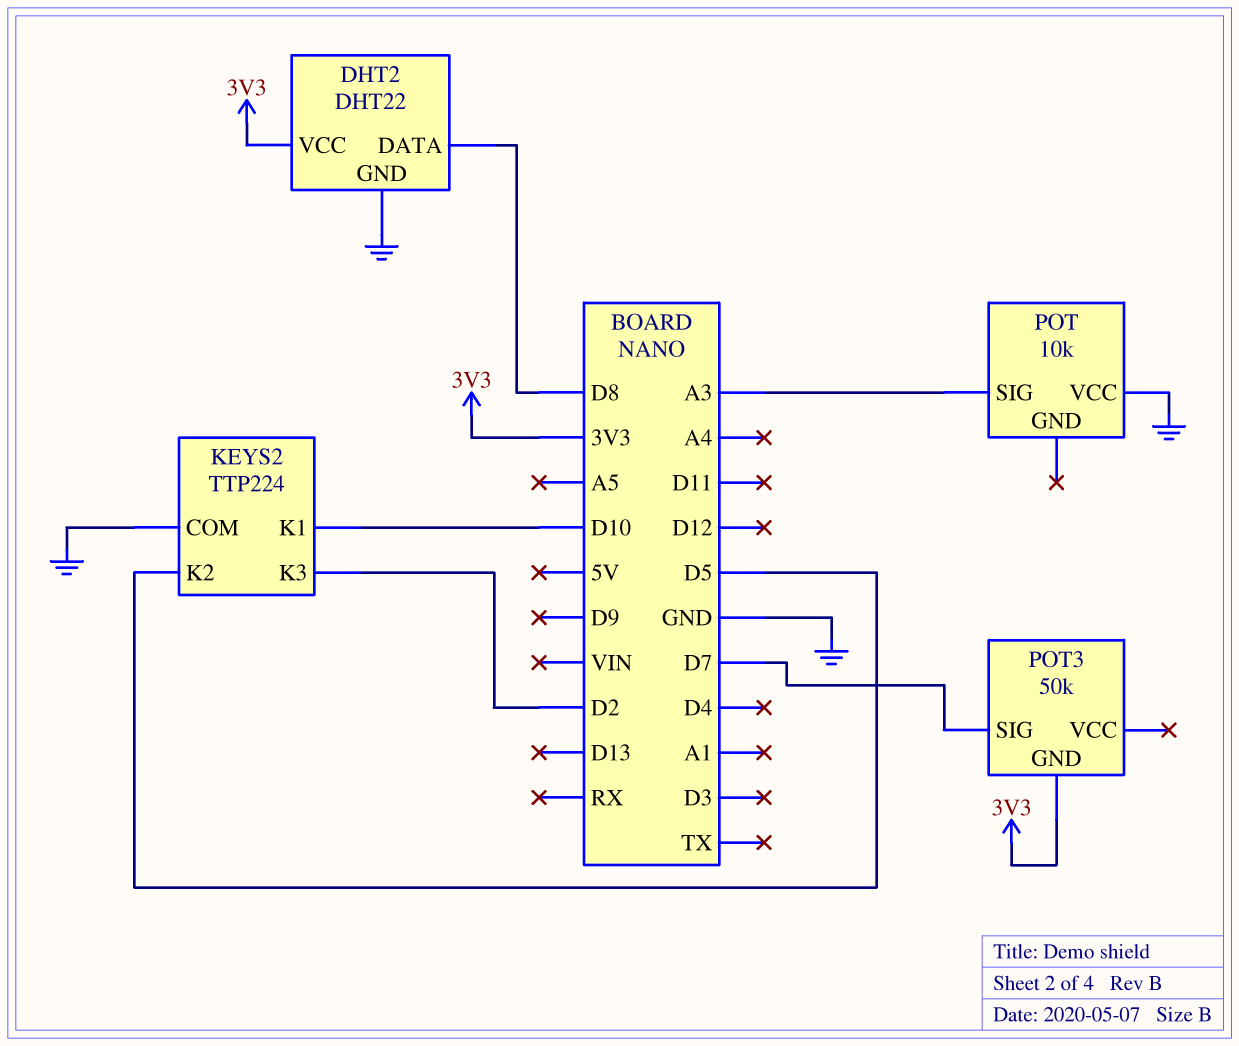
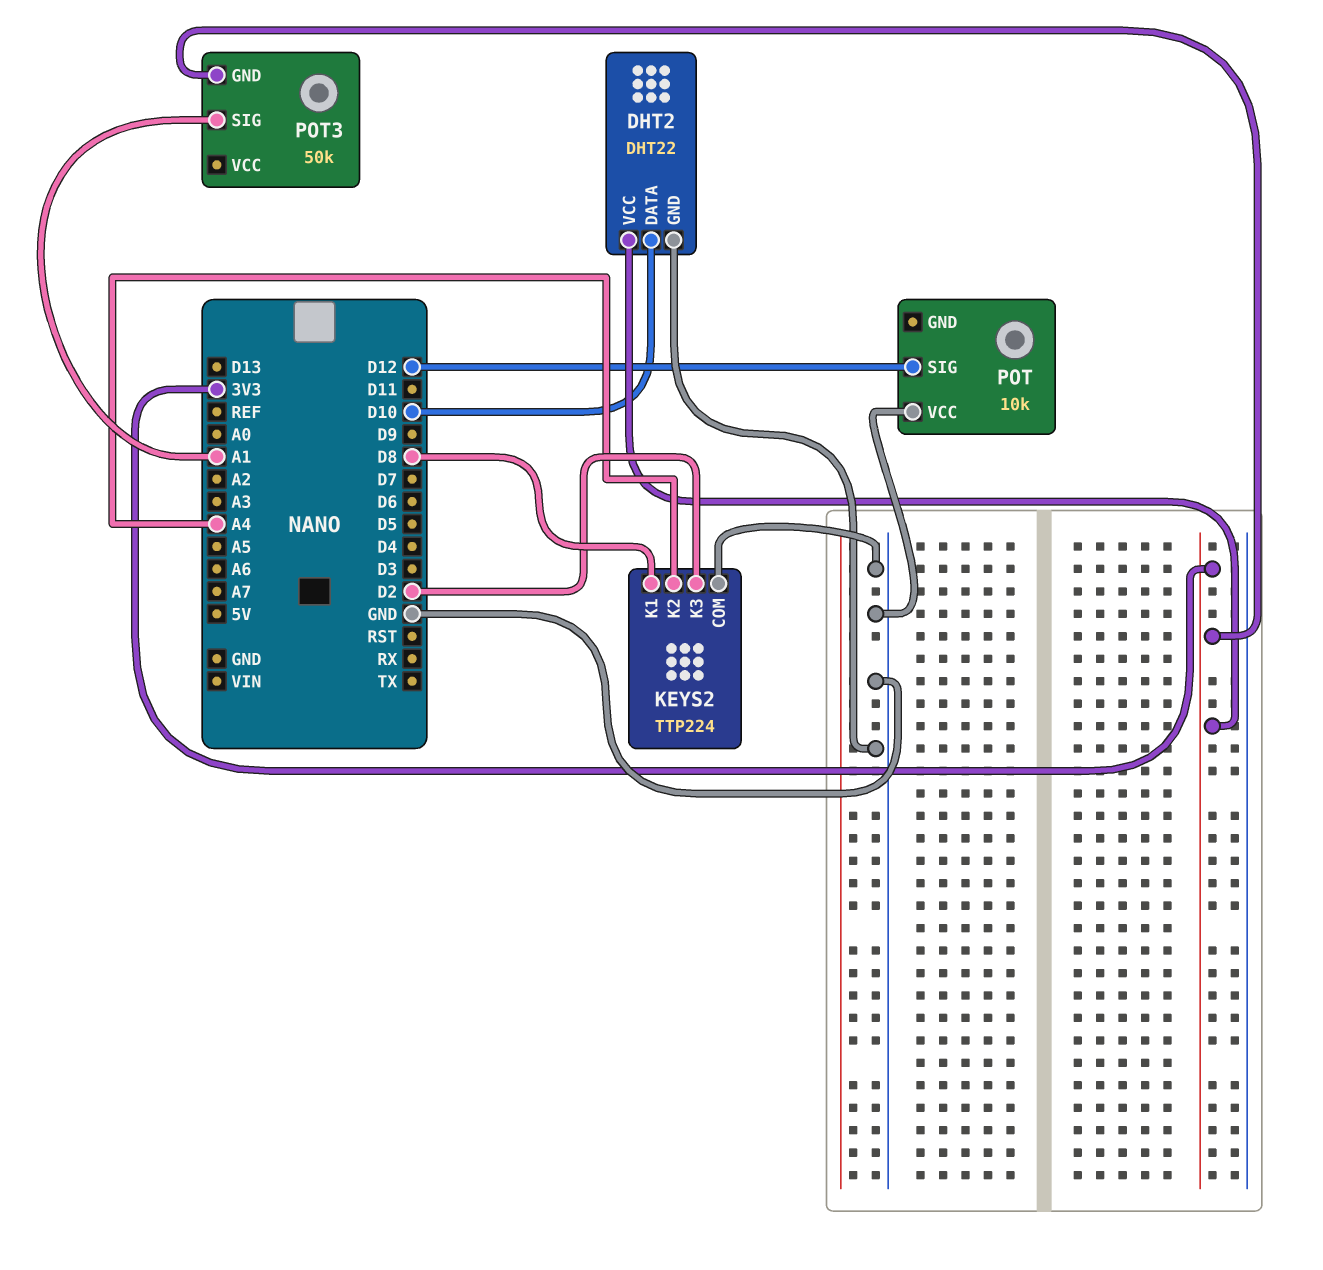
DHT2 pin DATA: D8 -> D10
KEYS2 pin K1: D10 -> D8
KEYS2 pin K2: D5 -> A4
POT pin SIG: A3 -> D12
POT3 pin SIG: D7 -> A1

